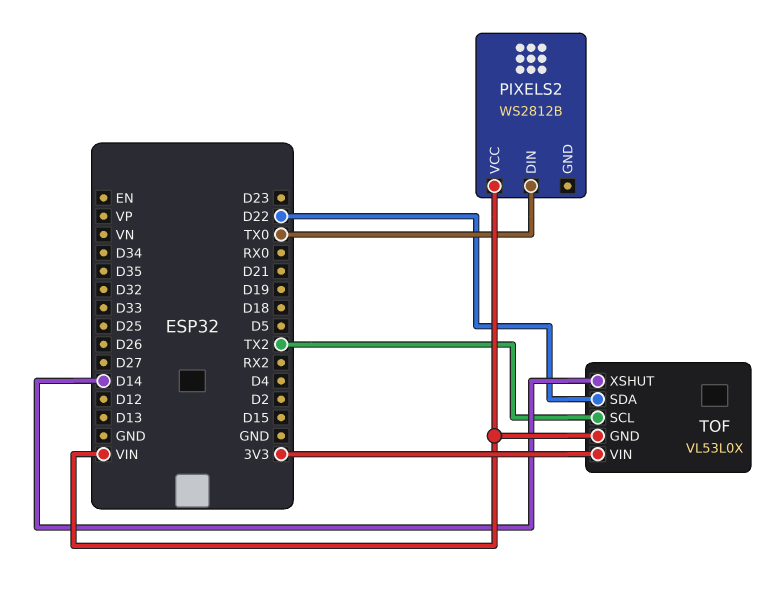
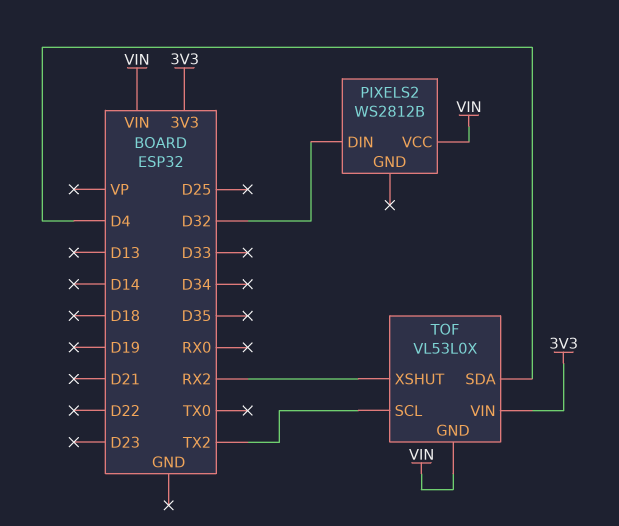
PIXELS2 pin DIN: TX0 -> D32
TOF pin SDA: D22 -> D4
TOF pin XSHUT: D14 -> RX2

